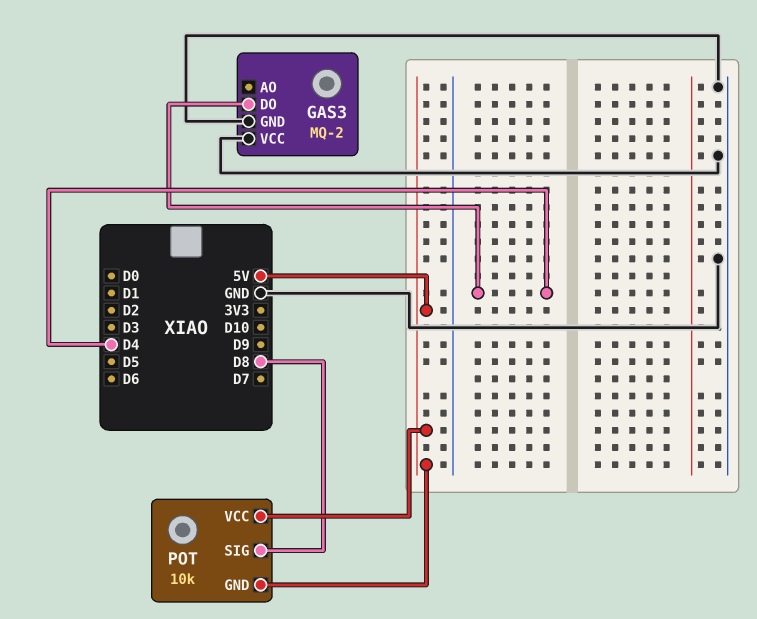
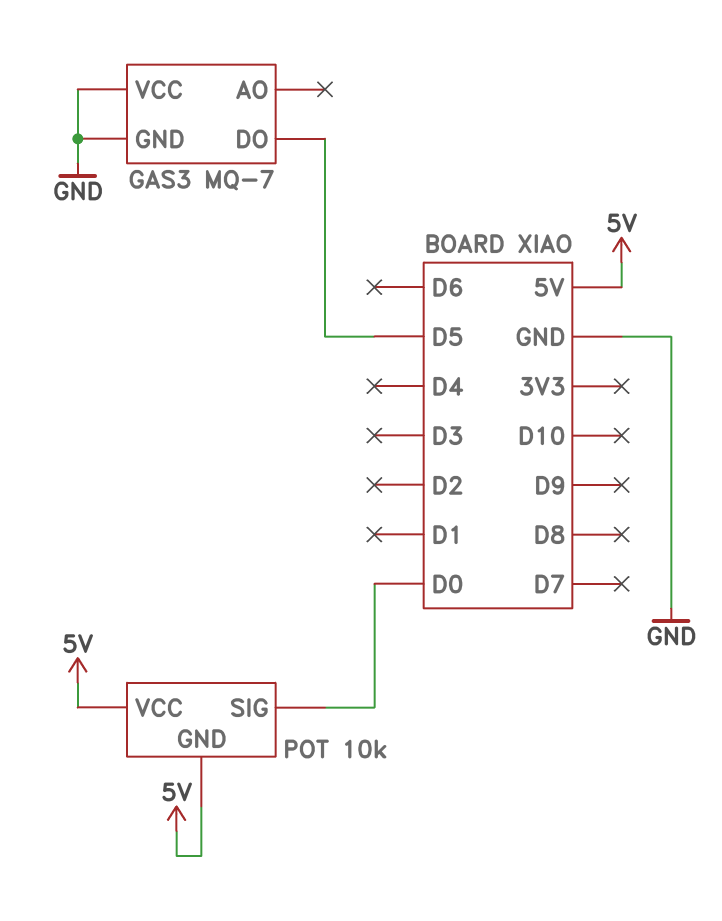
GAS3: MQ-2 -> MQ-7
GAS3 pin DO: D4 -> D5
POT pin SIG: D8 -> D0

